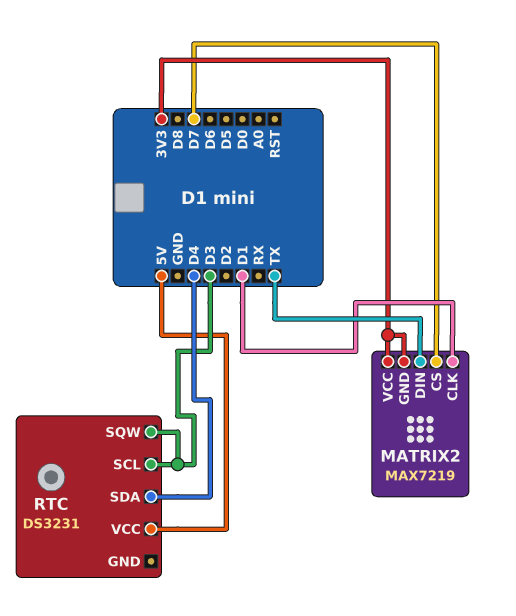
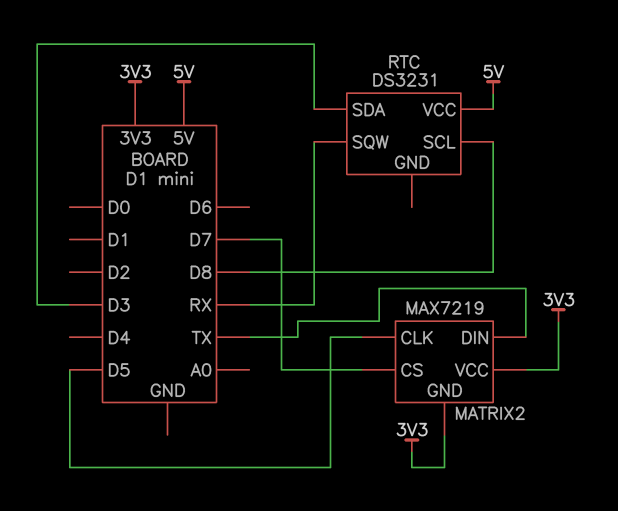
MATRIX2 pin CLK: D1 -> D5
RTC pin SCL: D3 -> D8
RTC pin SDA: D4 -> D3
RTC pin SQW: D3 -> RX

